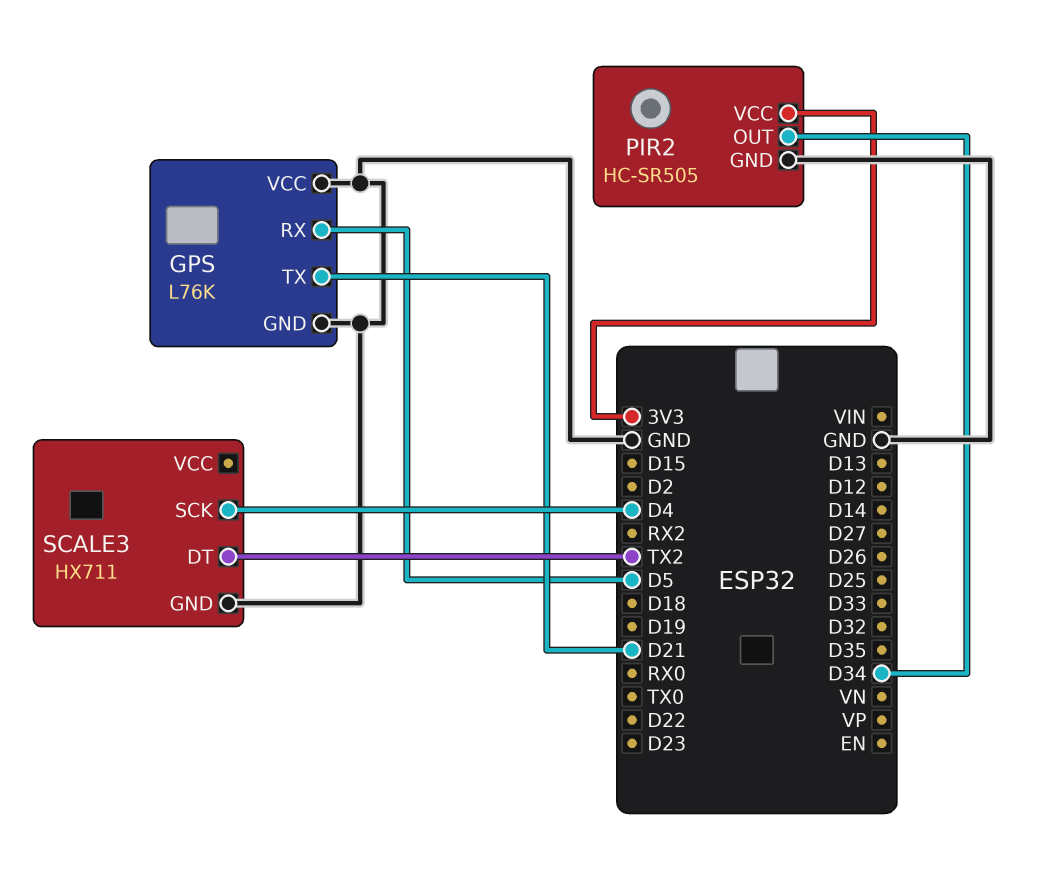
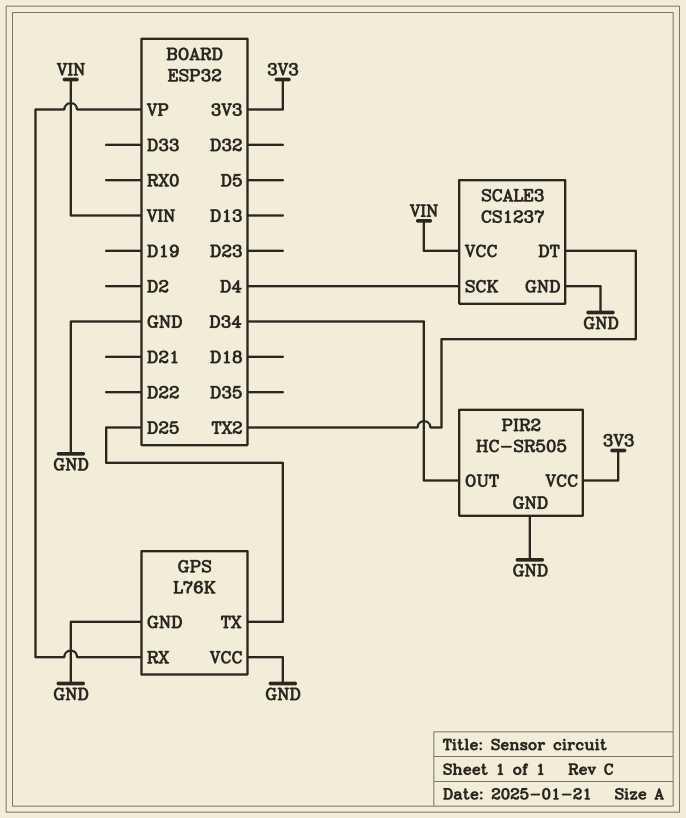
GPS pin RX: D5 -> VP
GPS pin TX: D21 -> D25
SCALE3: HX711 -> CS1237
SCALE3 pin VCC: none -> VIN

